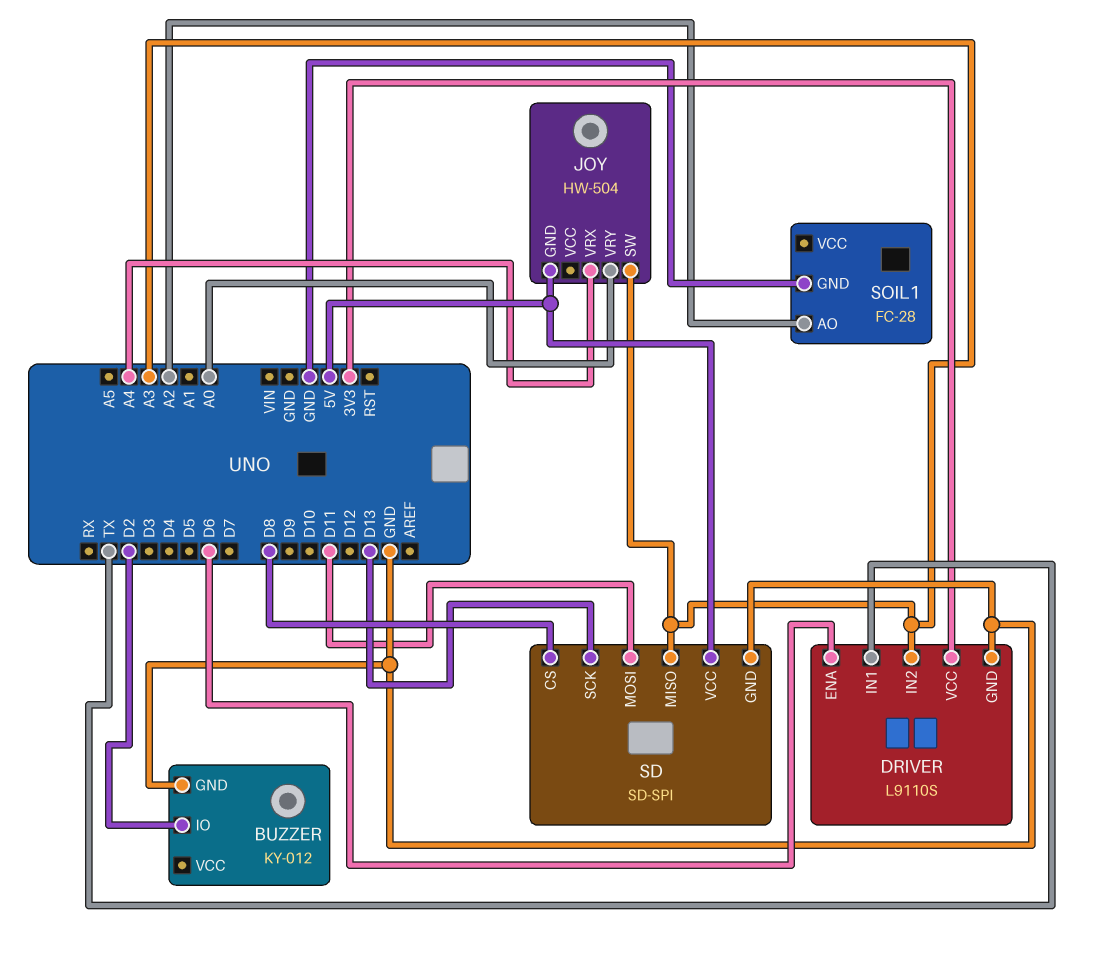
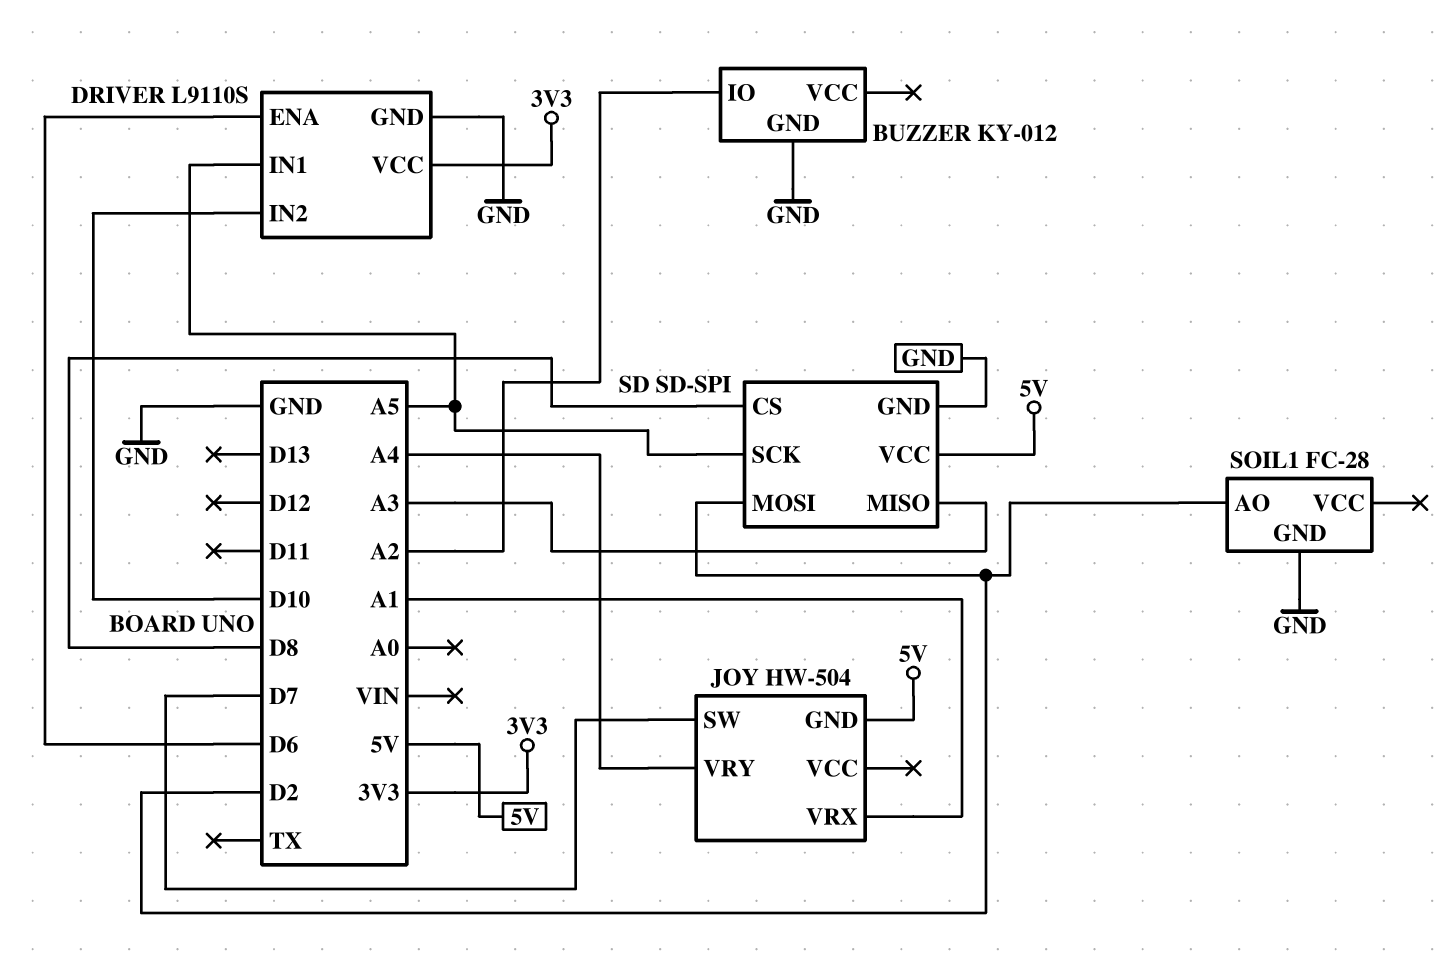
BUZZER pin IO: D2 -> A2
DRIVER pin IN1: TX -> A5
DRIVER pin IN2: A3 -> D10
JOY pin SW: A3 -> D7
JOY pin VRX: A4 -> A1
JOY pin VRY: A0 -> A4
SD pin MOSI: D11 -> D2
SD pin SCK: D13 -> A5
SOIL1 pin AO: A2 -> D2

